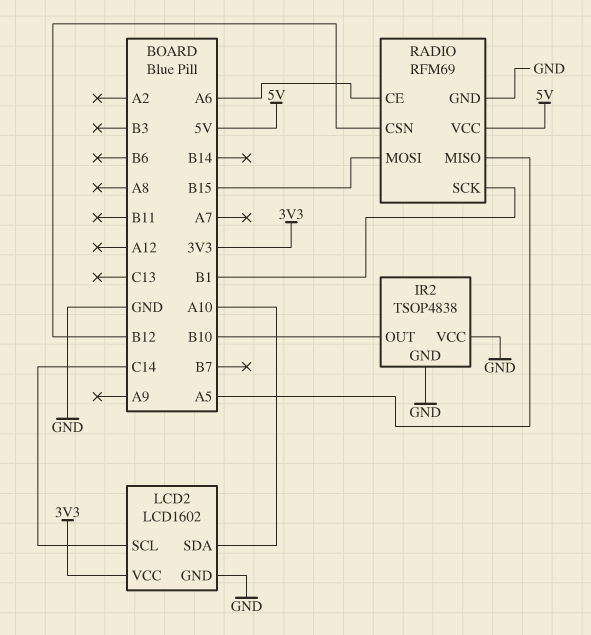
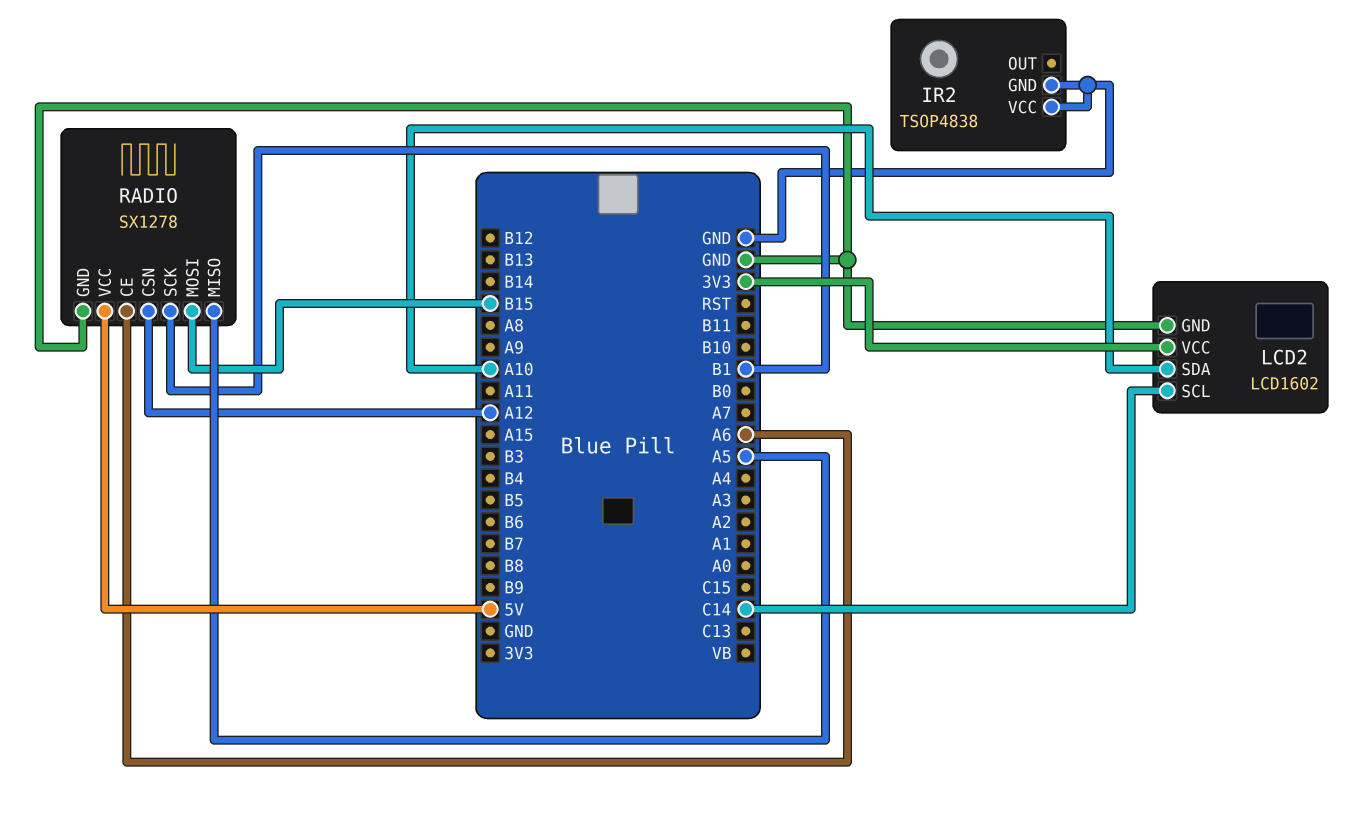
IR2 pin OUT: B10 -> none
RADIO: RFM69 -> SX1278
RADIO pin CSN: B12 -> A12

